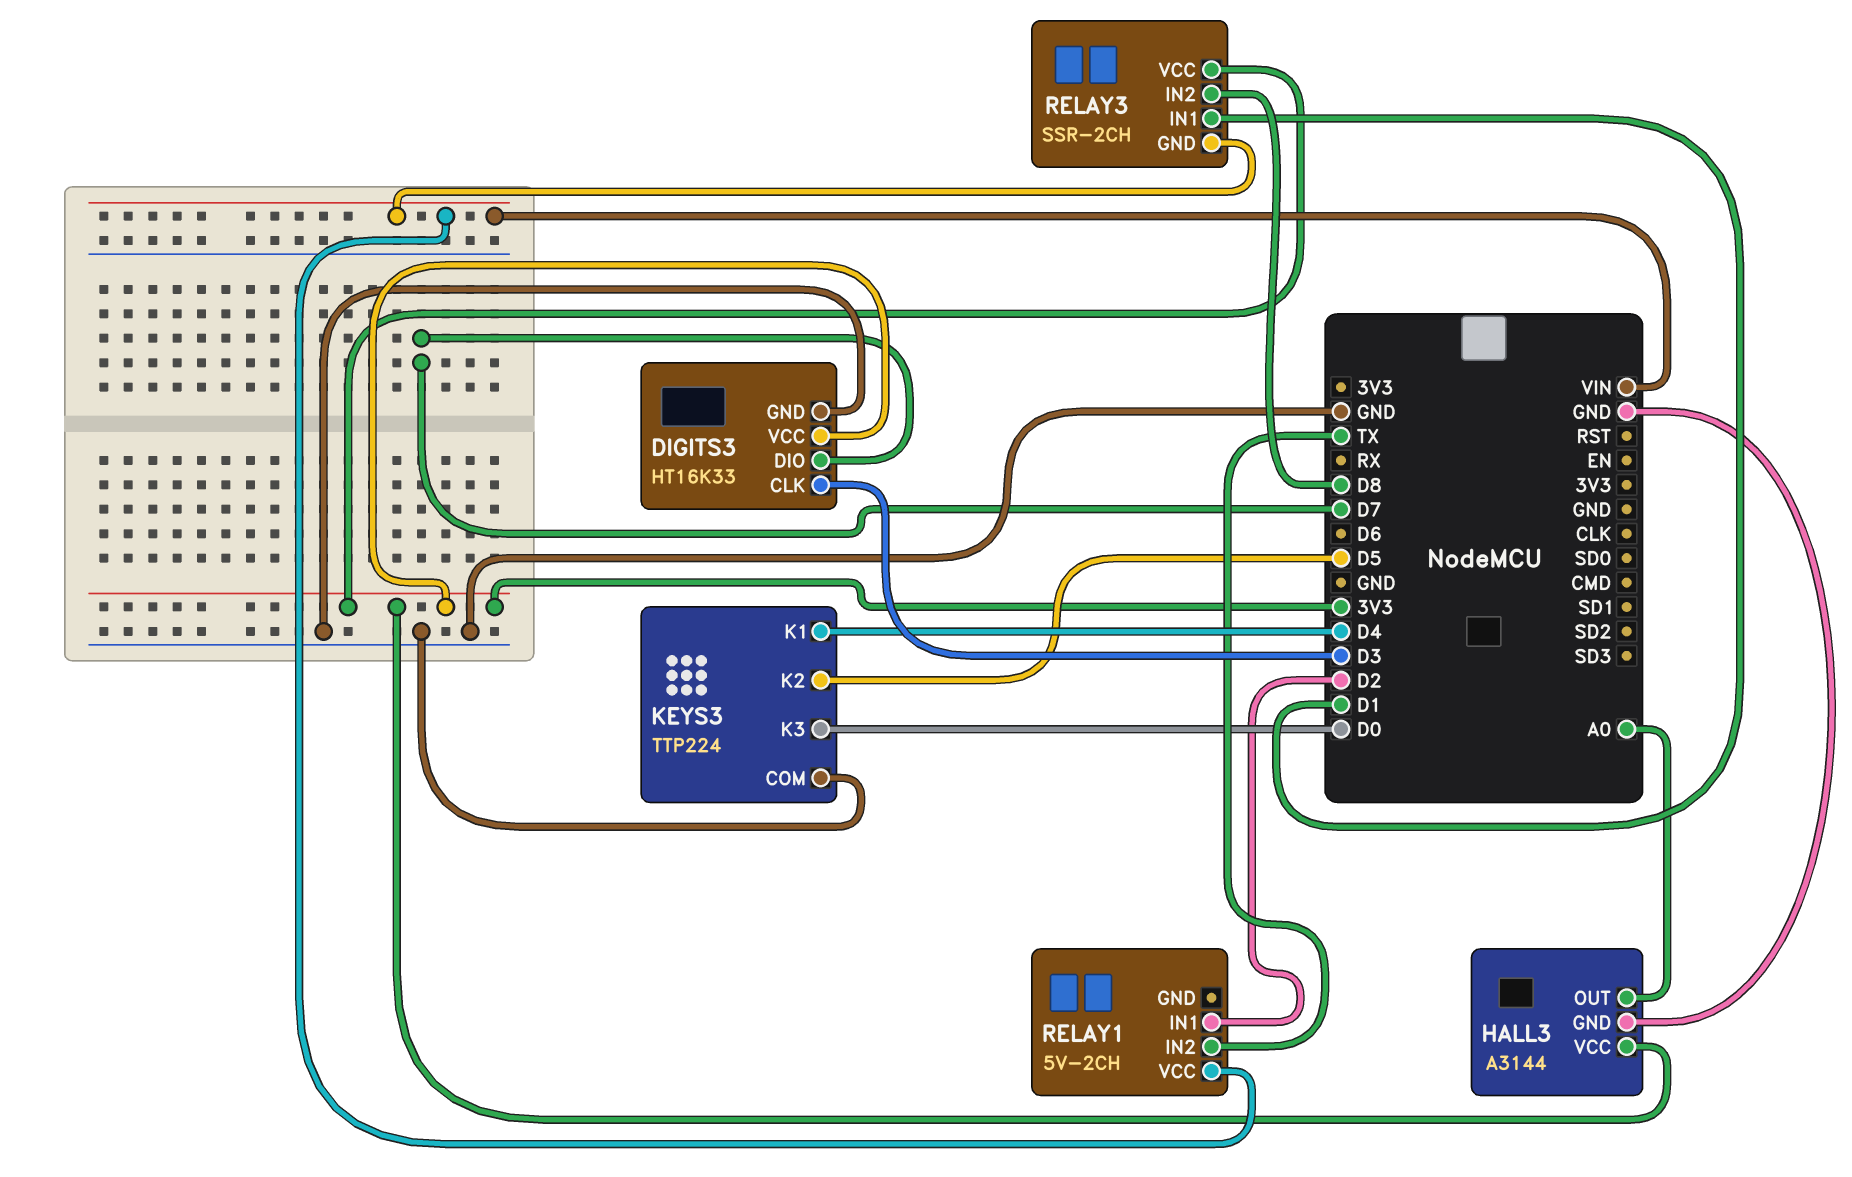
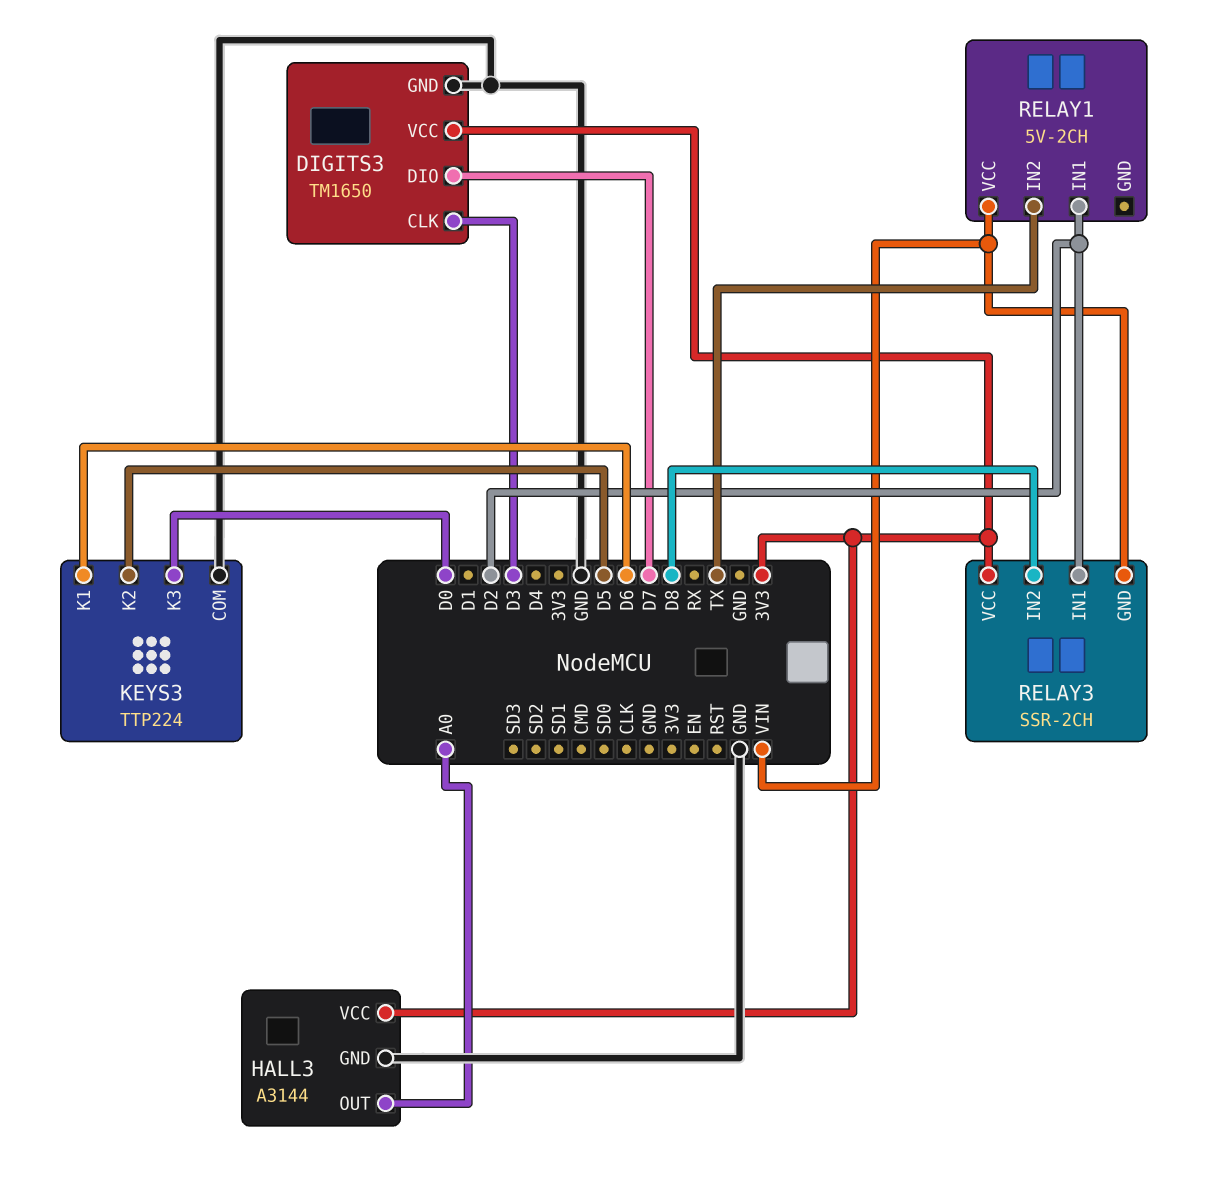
DIGITS3: HT16K33 -> TM1650
KEYS3 pin K1: D4 -> D6
RELAY3 pin IN1: D1 -> D2

